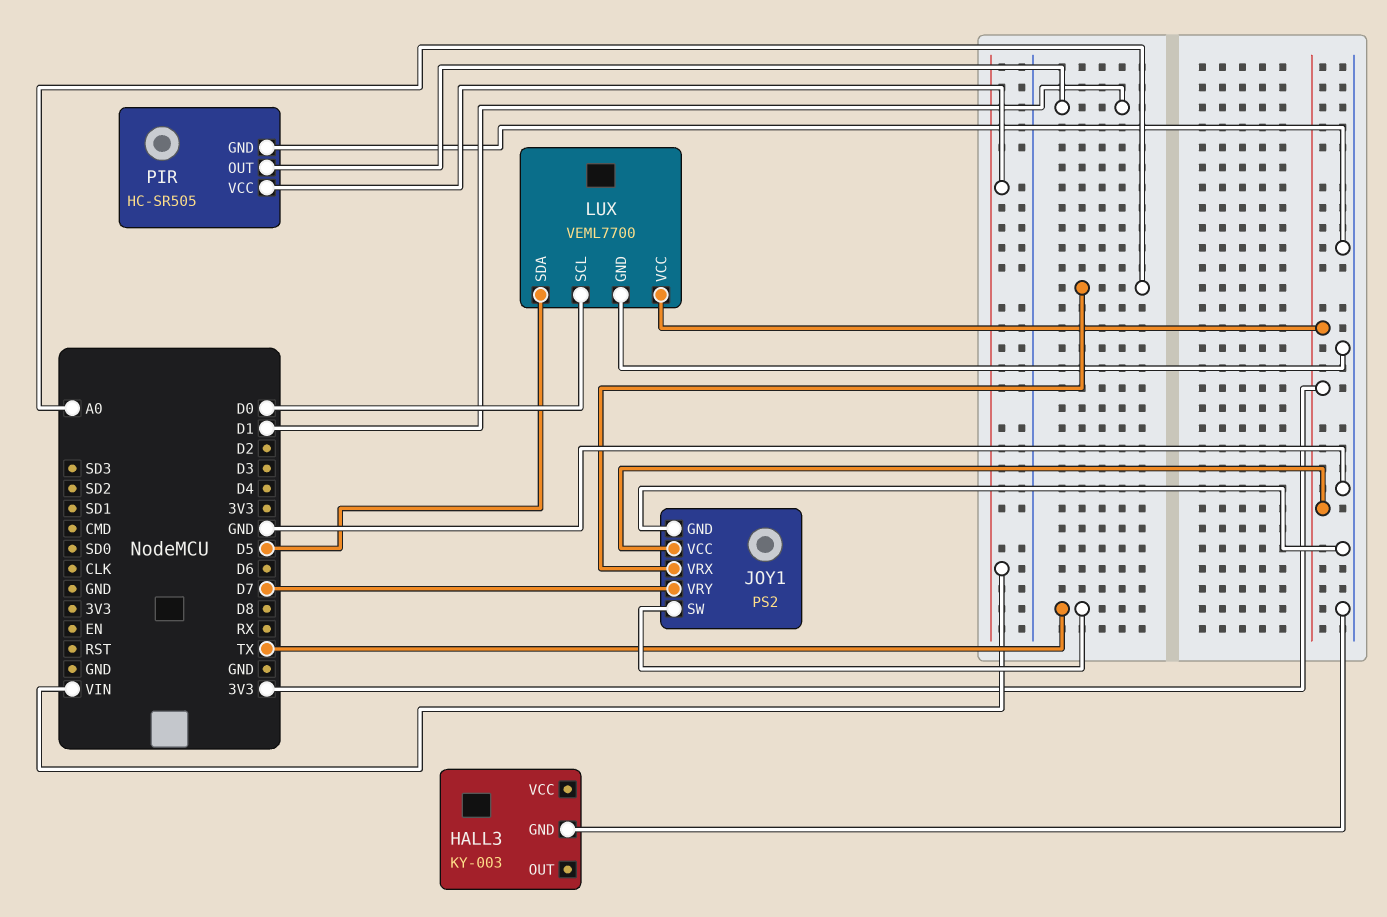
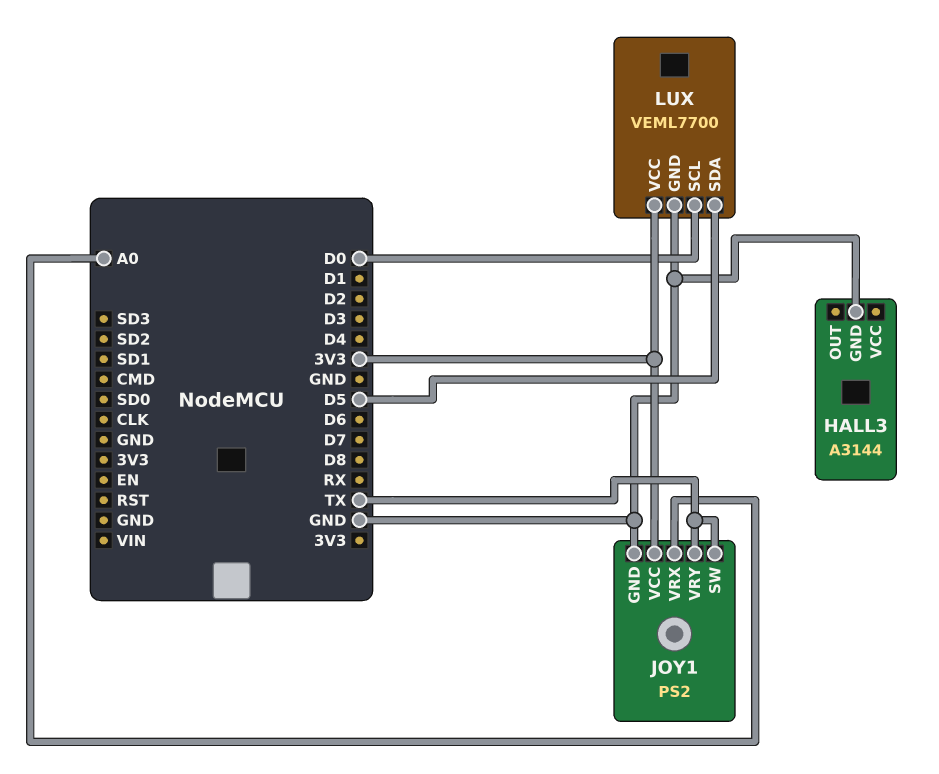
HALL3: KY-003 -> A3144
JOY1 pin VRY: D7 -> TX
PIR: HC-SR505 -> none
PIR pin GND: GND -> none
PIR pin OUT: D1 -> none
PIR pin VCC: VIN -> none

